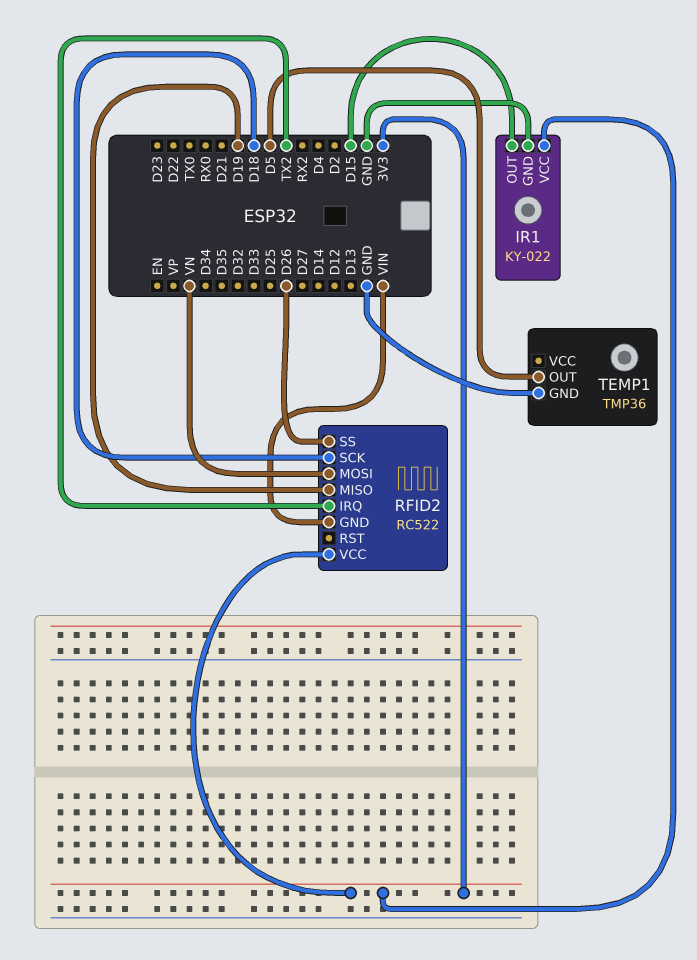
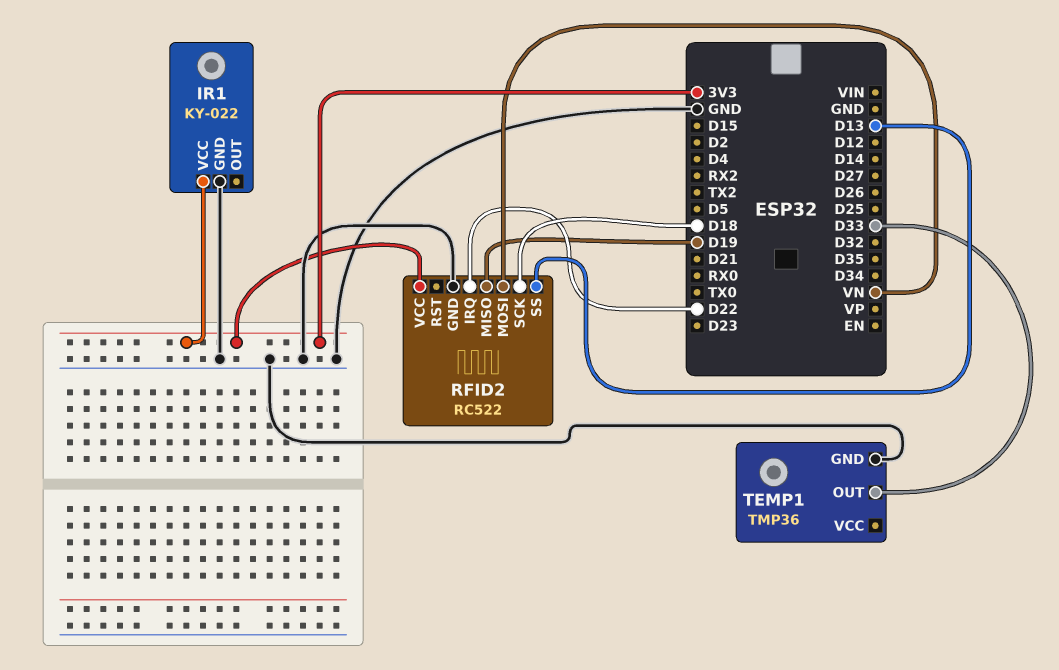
IR1 pin OUT: D15 -> none
RFID2 pin GND: VIN -> GND
RFID2 pin IRQ: TX2 -> D22
RFID2 pin SS: D26 -> D13
TEMP1 pin OUT: D5 -> D33

